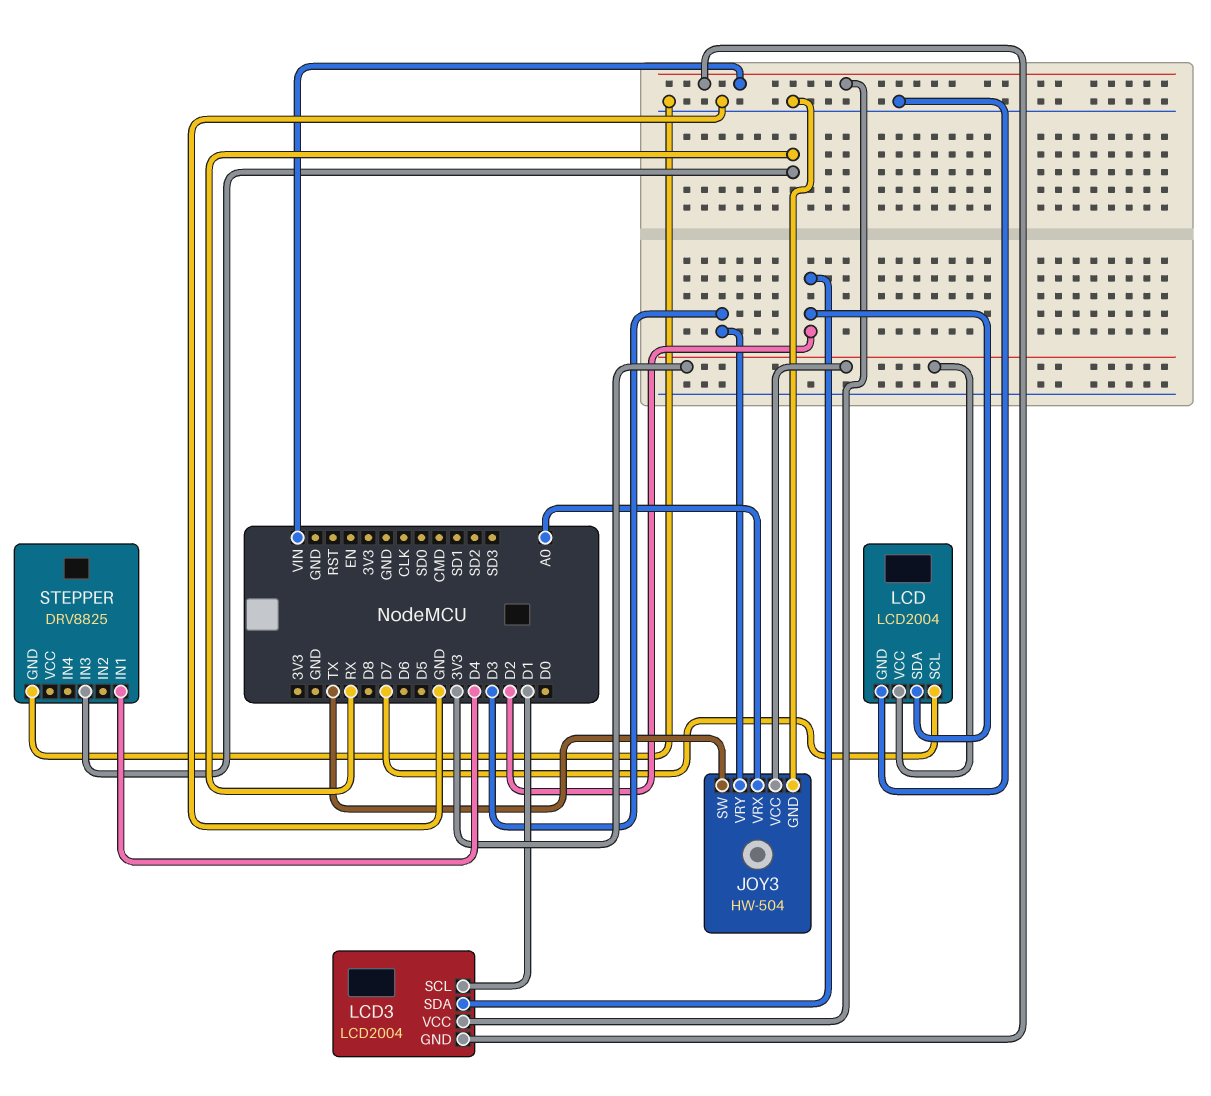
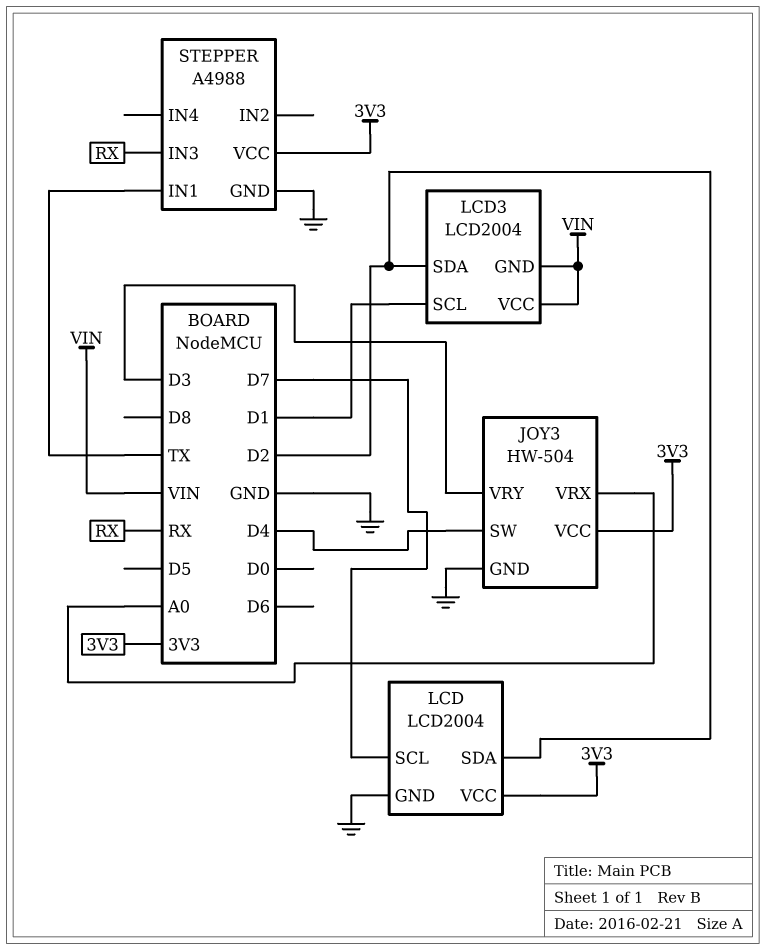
JOY3 pin SW: TX -> D4
STEPPER: DRV8825 -> A4988
STEPPER pin IN1: D4 -> TX
STEPPER pin VCC: none -> 3V3

